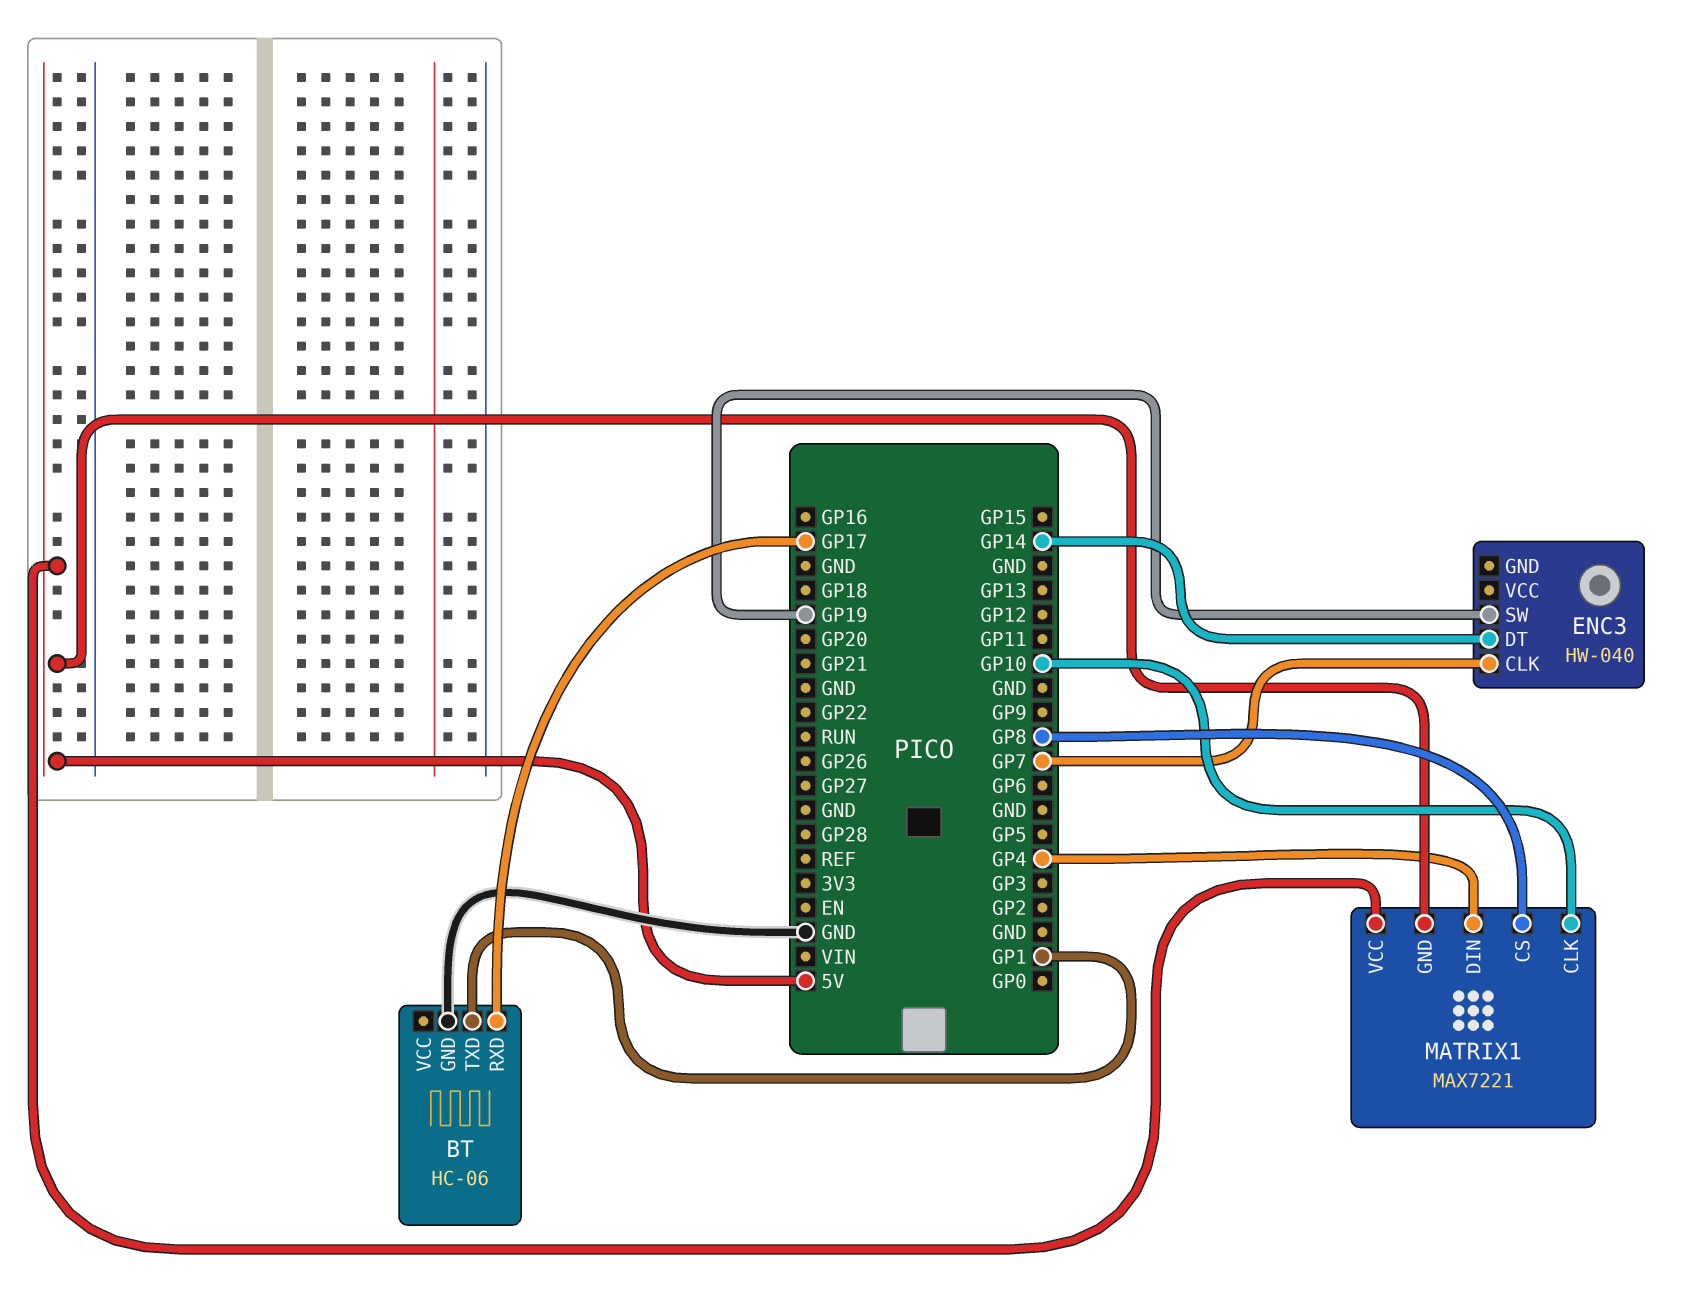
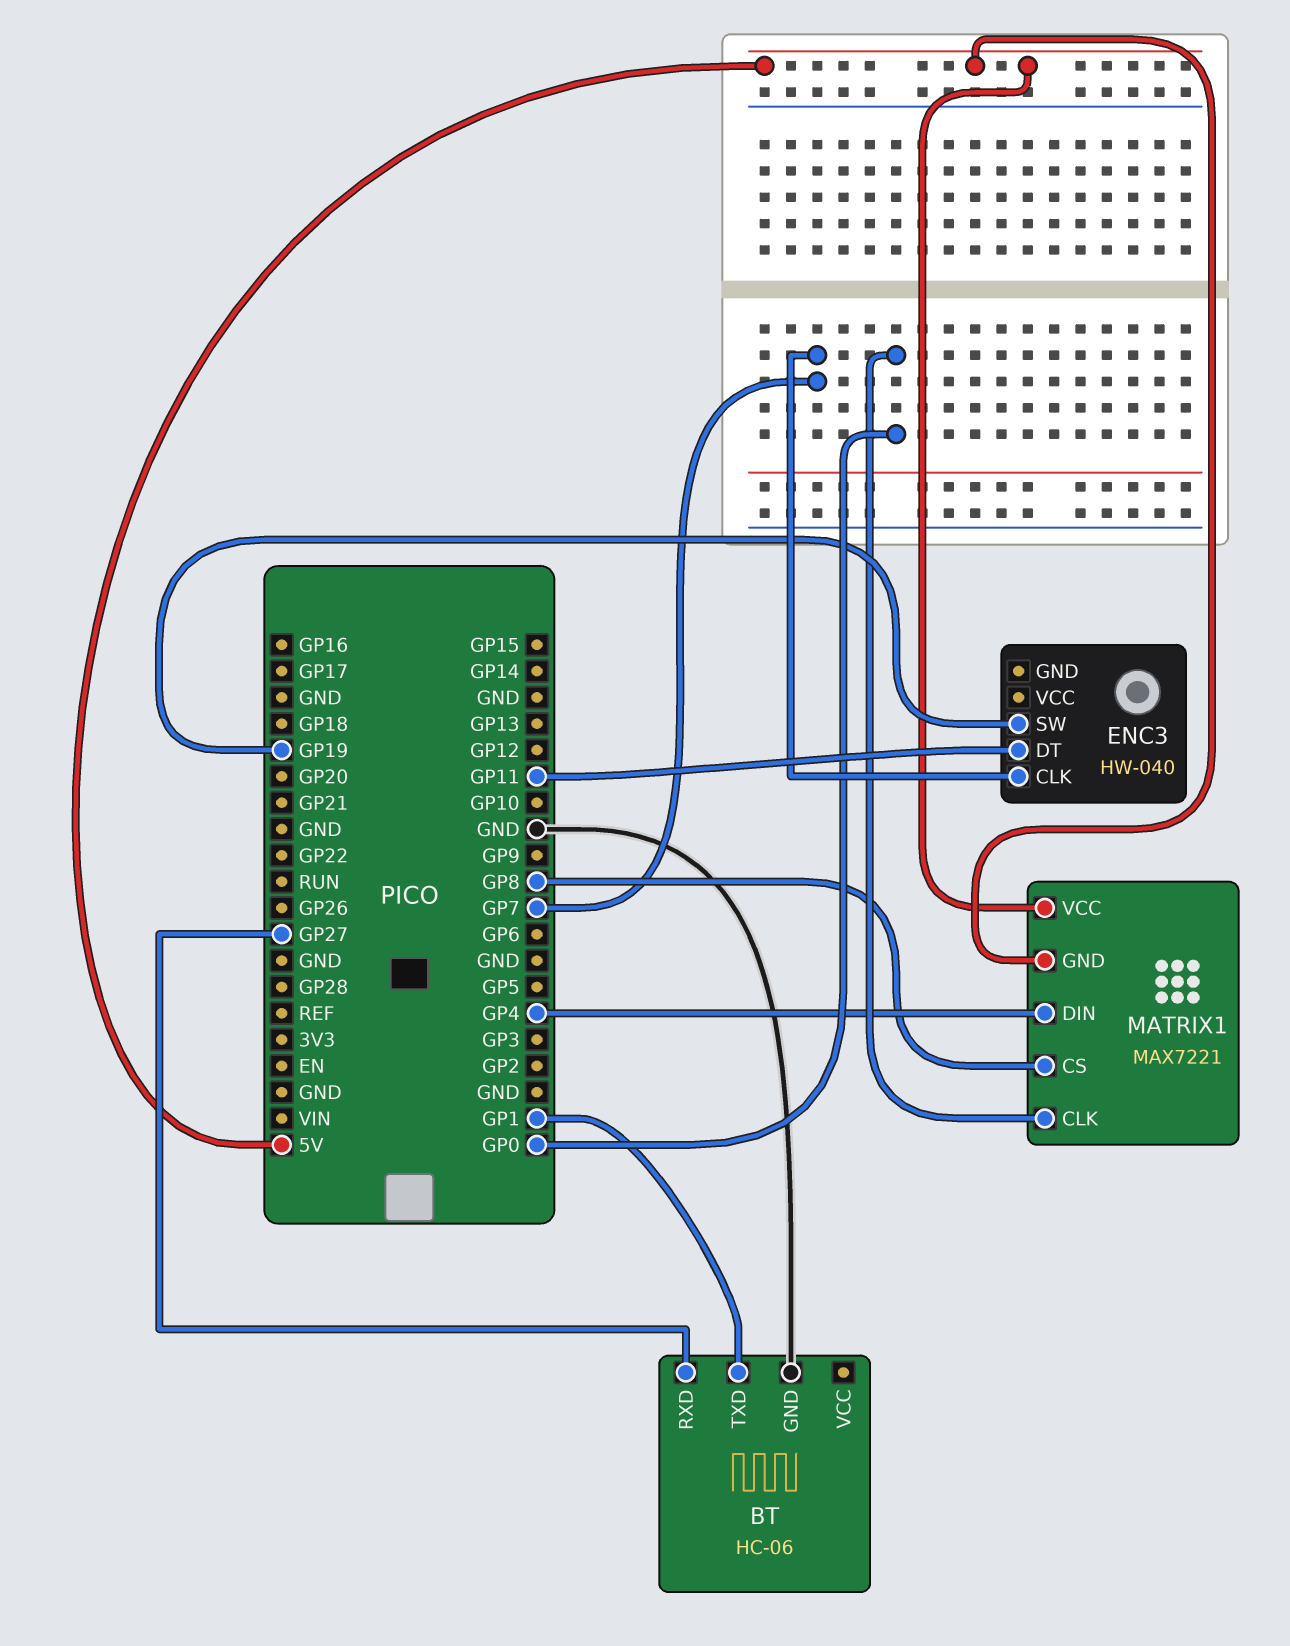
BT pin RXD: GP17 -> GP27
ENC3 pin DT: GP14 -> GP11
MATRIX1 pin CLK: GP10 -> GP0

